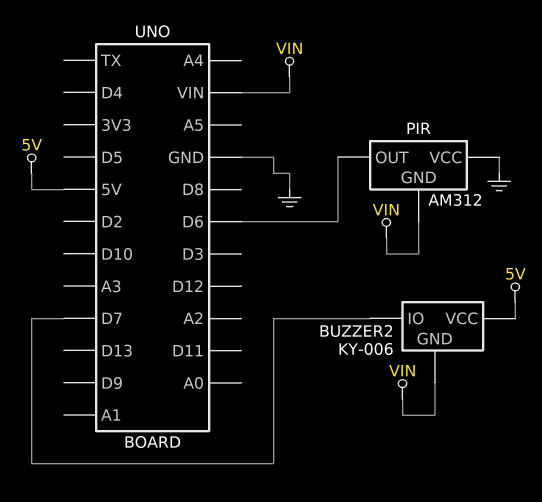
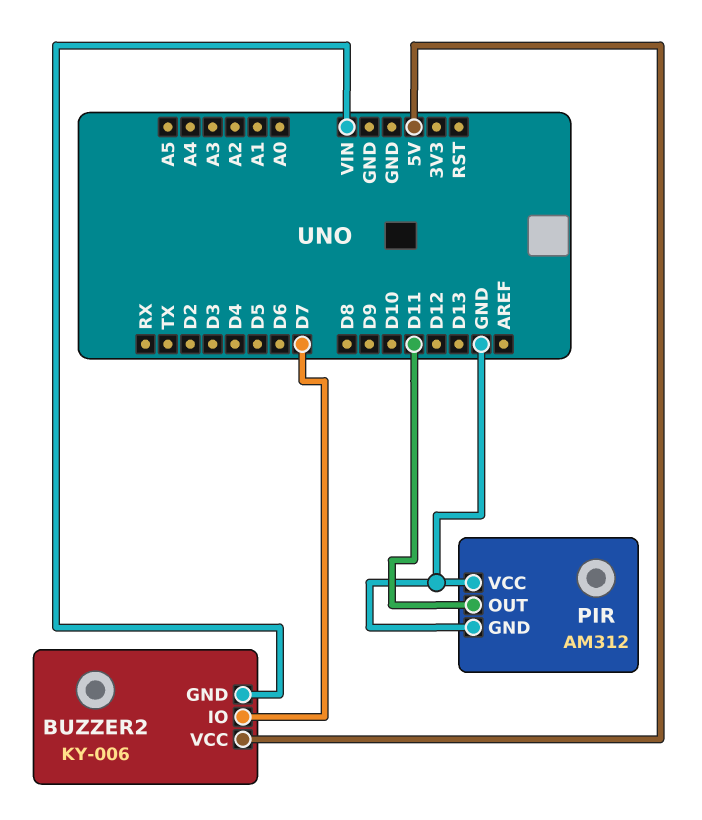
PIR pin GND: VIN -> GND
PIR pin OUT: D6 -> D11

